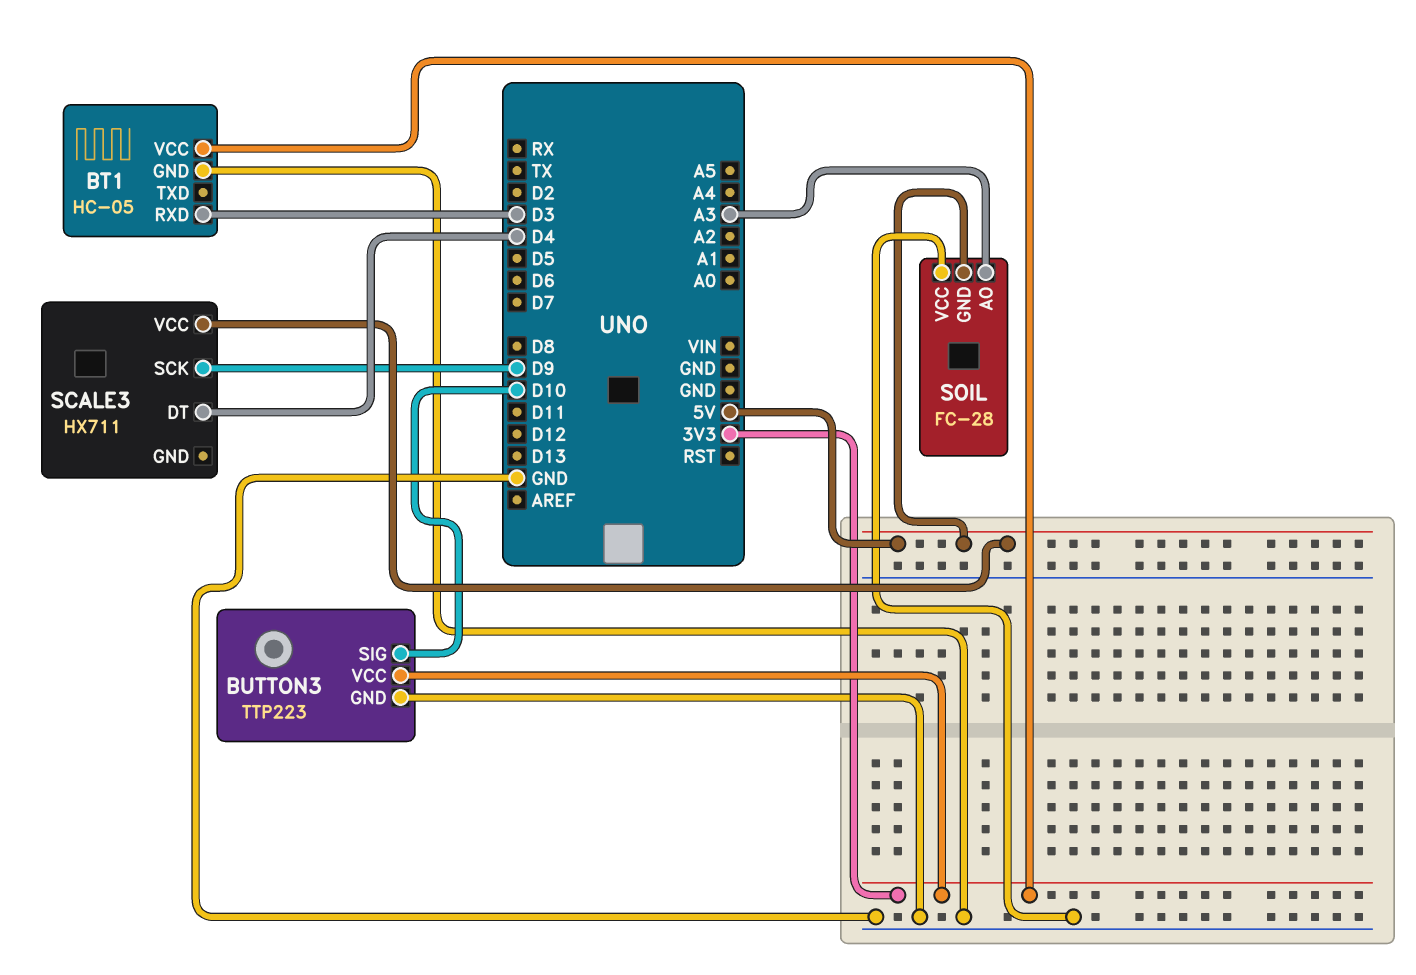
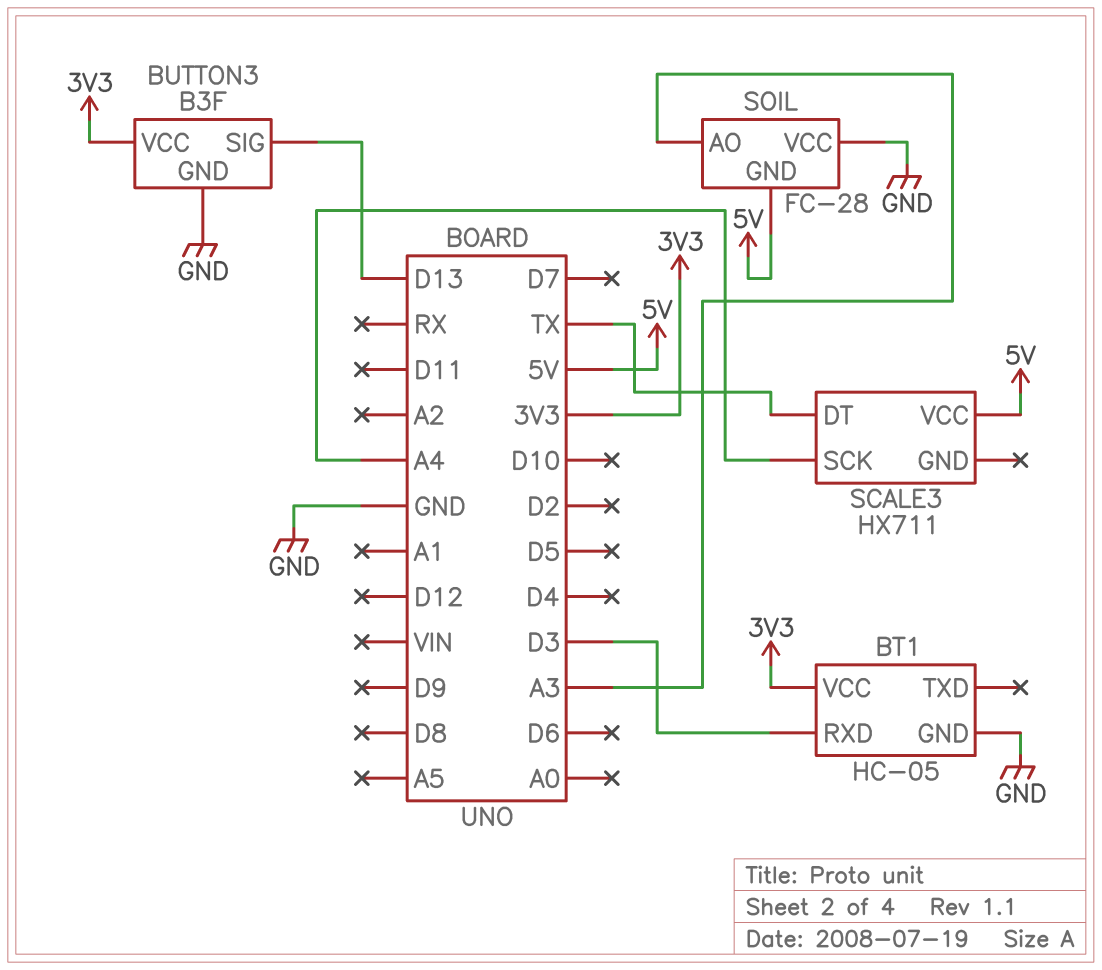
BUTTON3: TTP223 -> B3F
BUTTON3 pin SIG: D10 -> D13
SCALE3 pin DT: D4 -> TX
SCALE3 pin SCK: D9 -> A4

